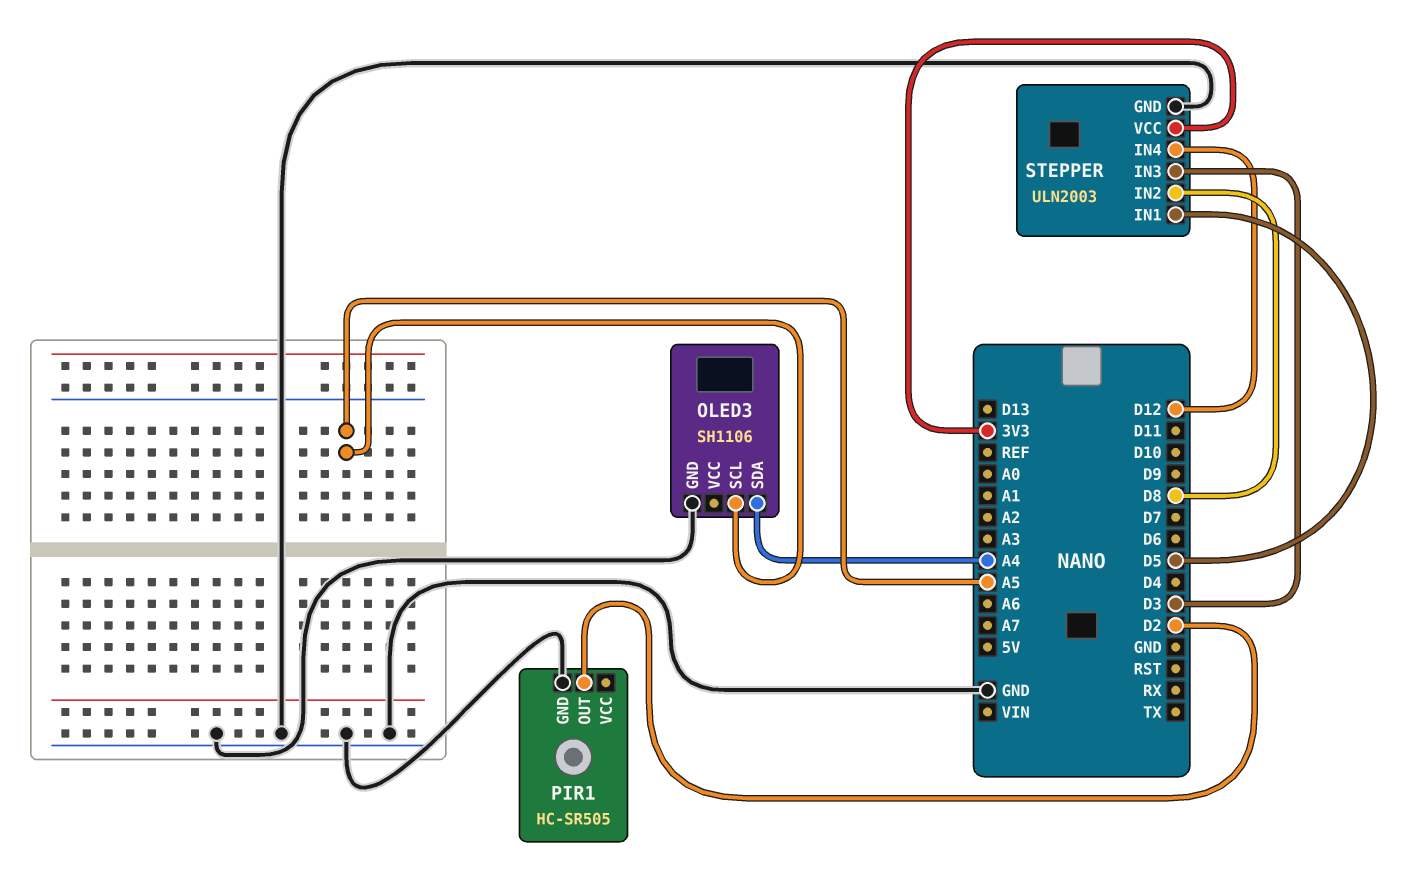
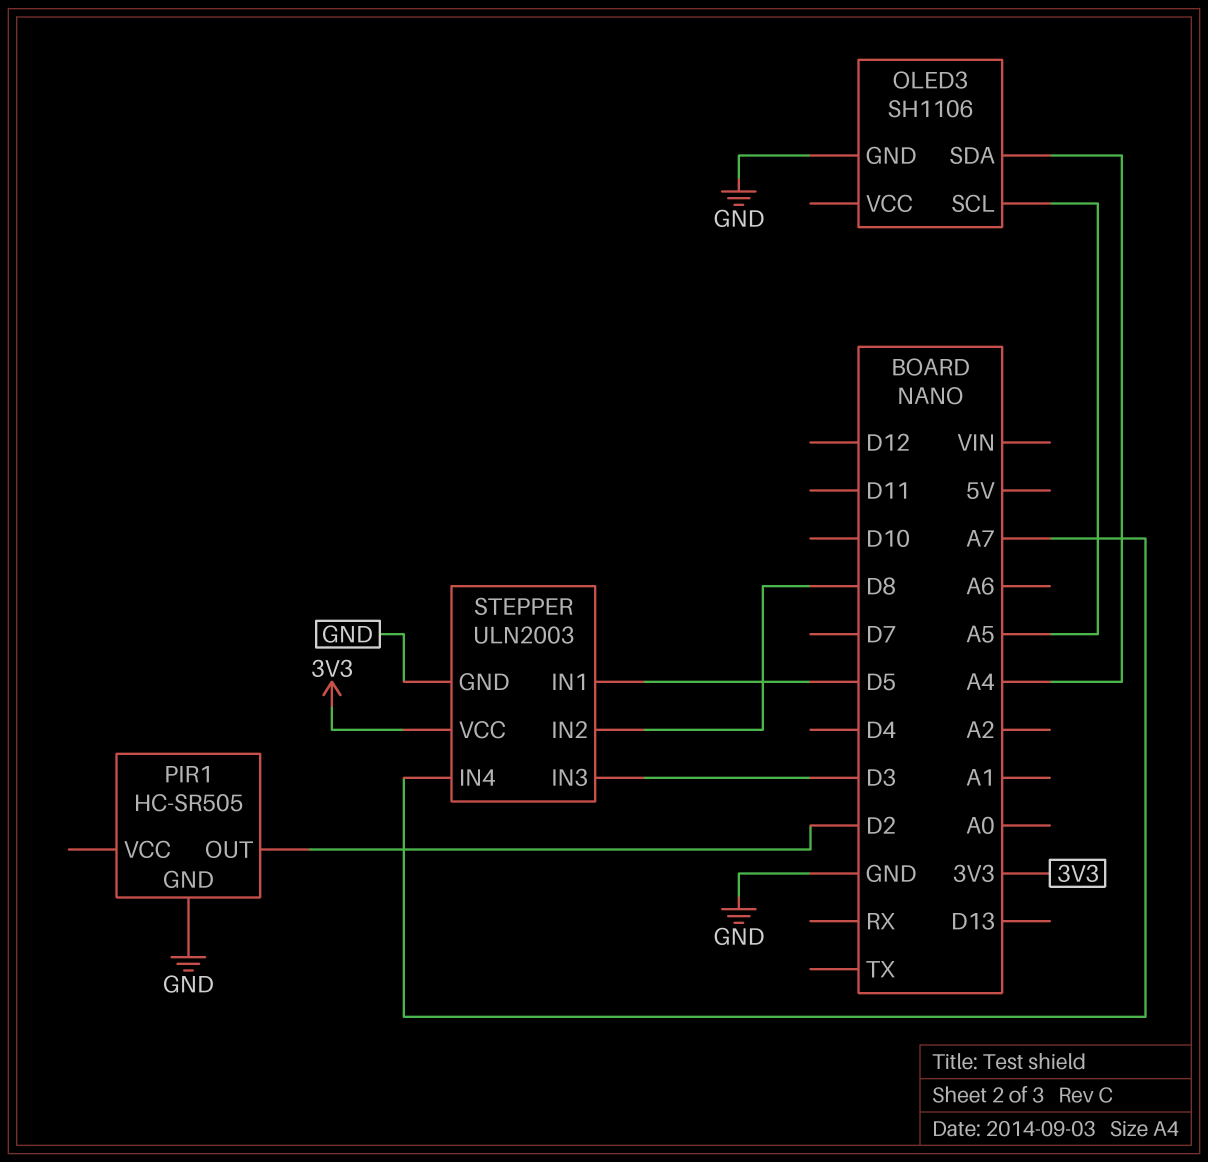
STEPPER pin IN4: D12 -> A7

